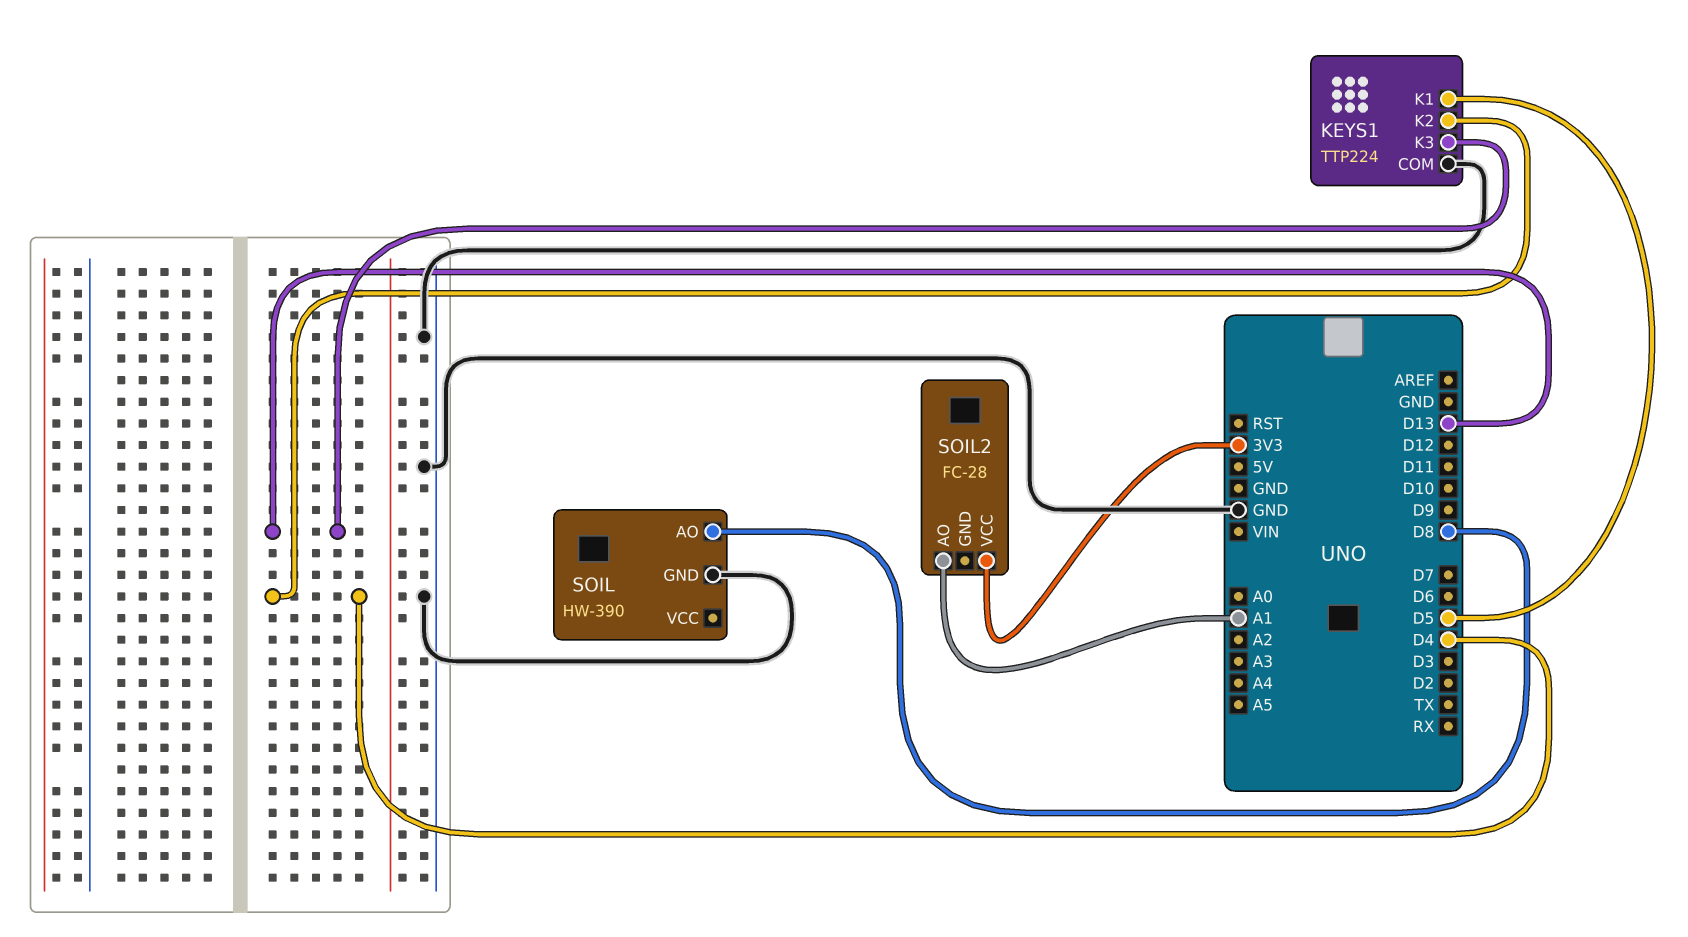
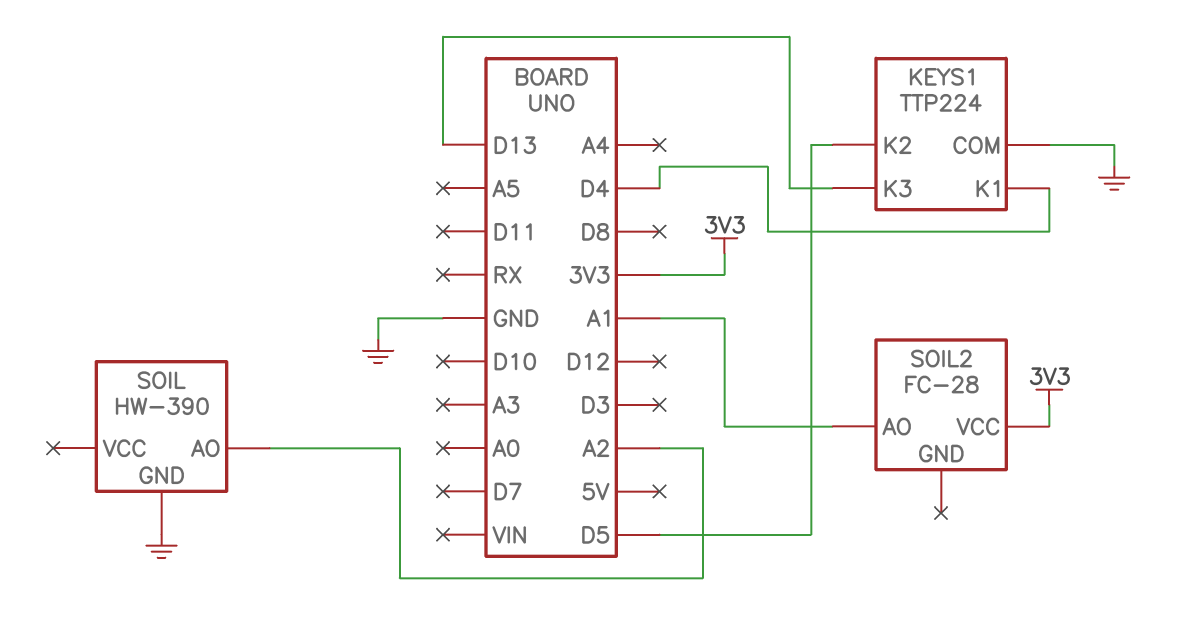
KEYS1 pin K1: D5 -> D4
KEYS1 pin K2: D4 -> D5
SOIL pin AO: D8 -> A2

